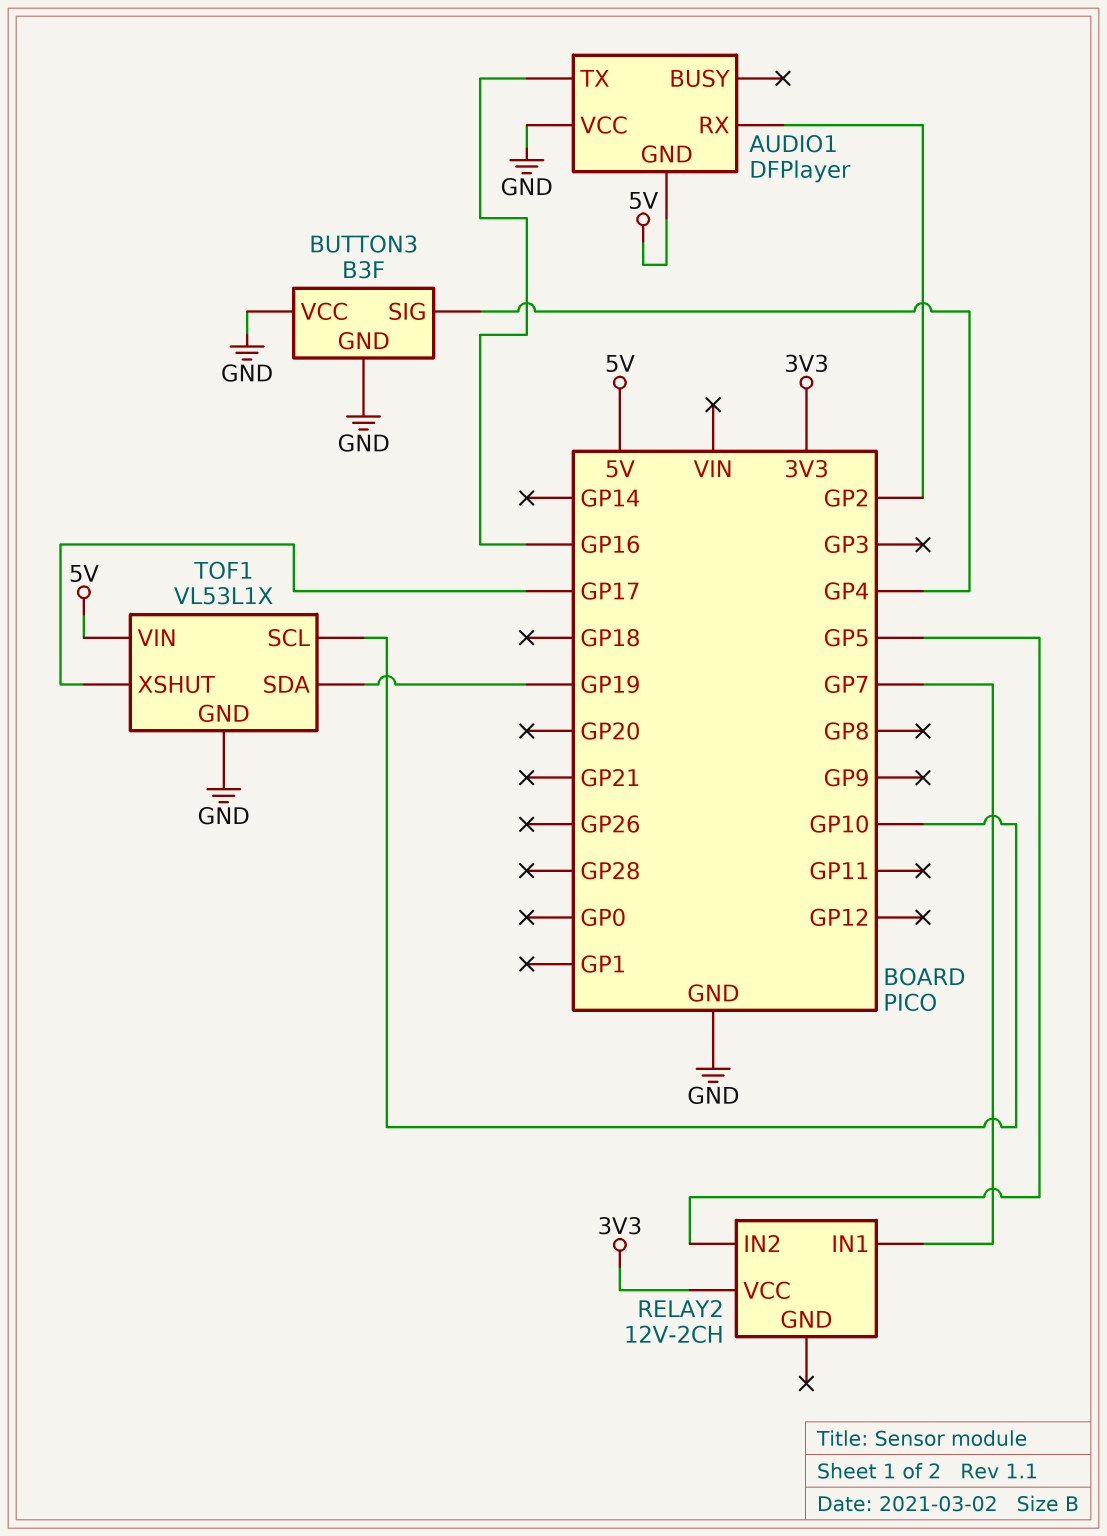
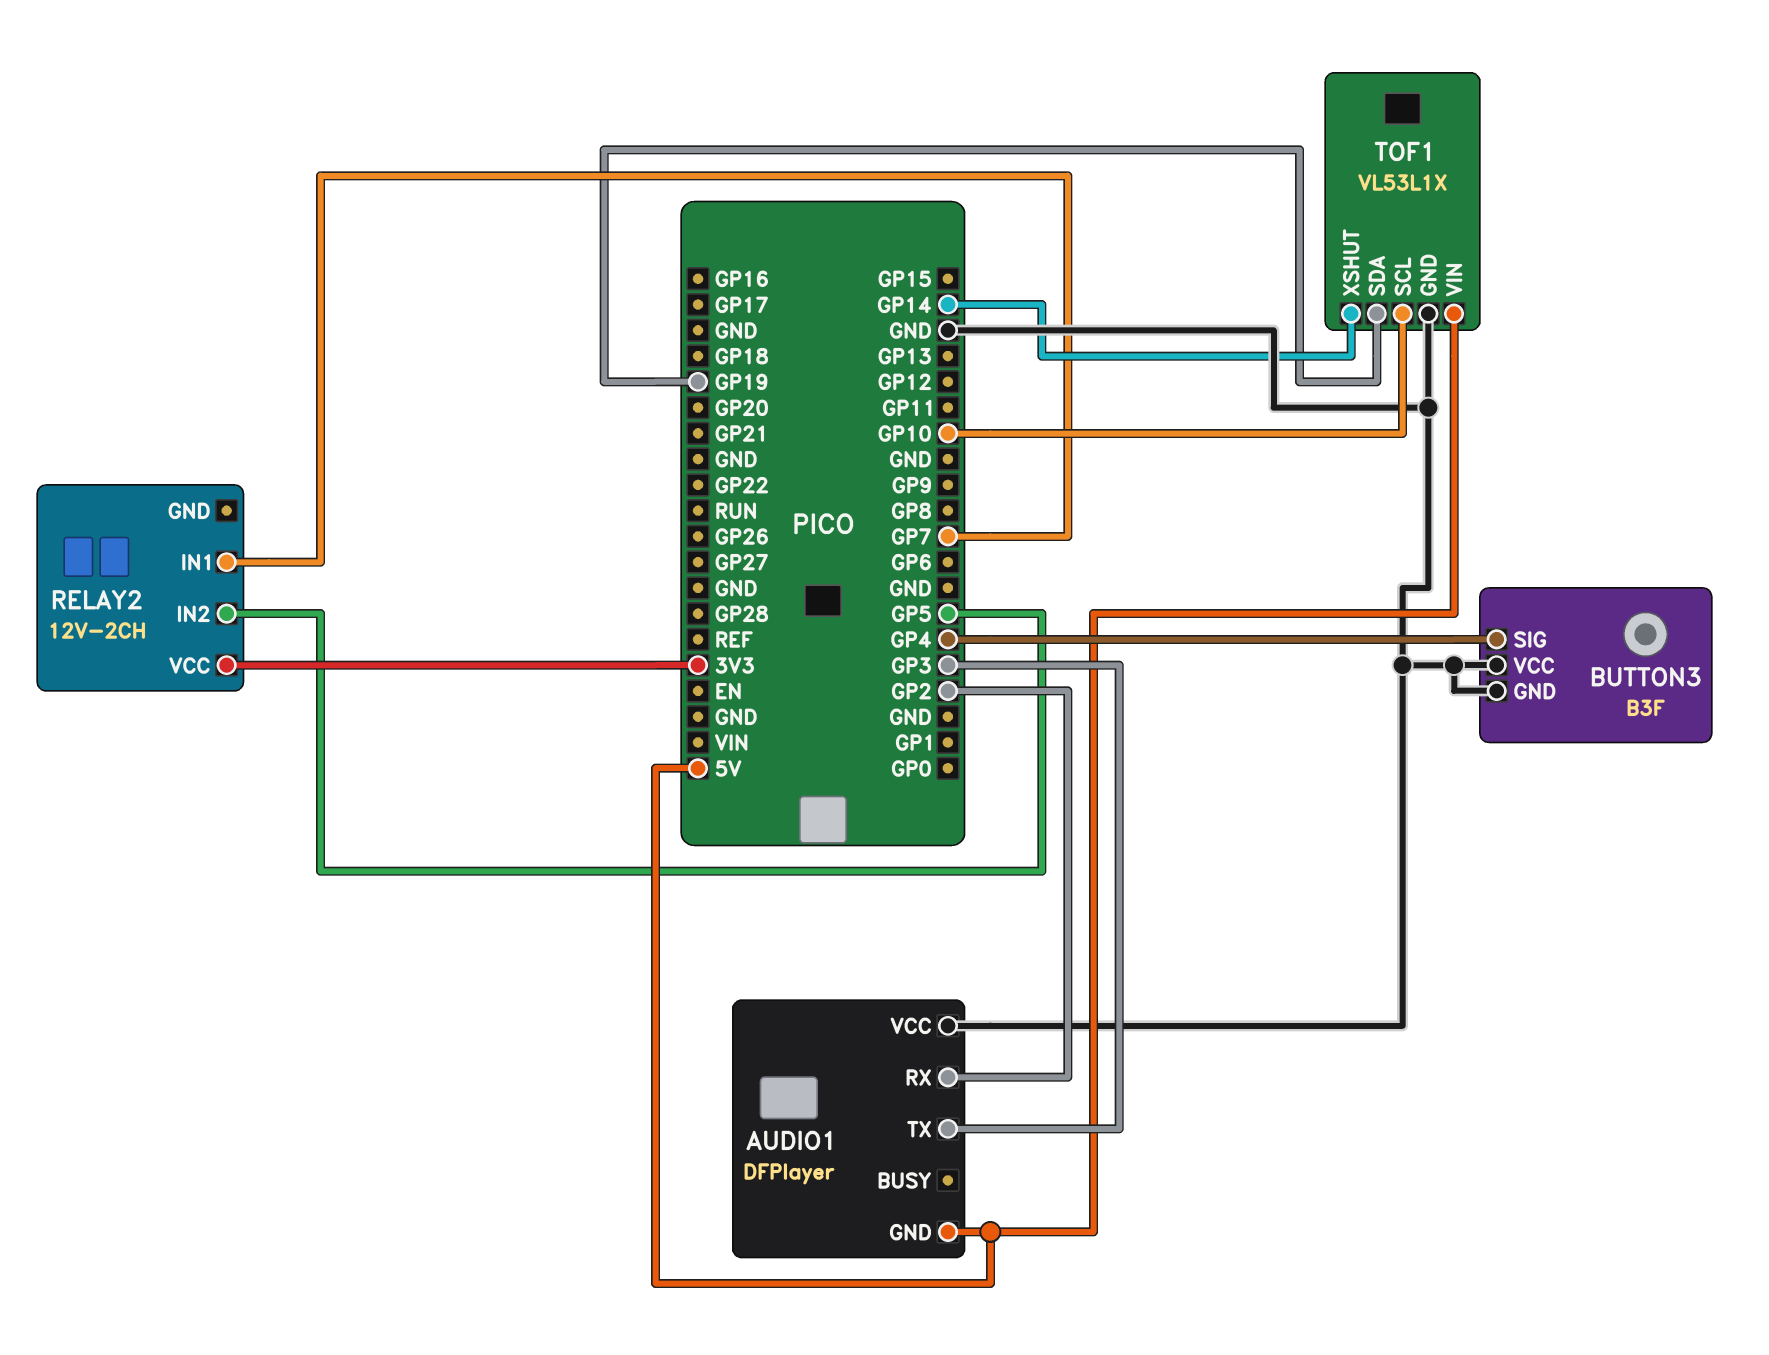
AUDIO1 pin TX: GP16 -> GP3
TOF1 pin XSHUT: GP17 -> GP14

